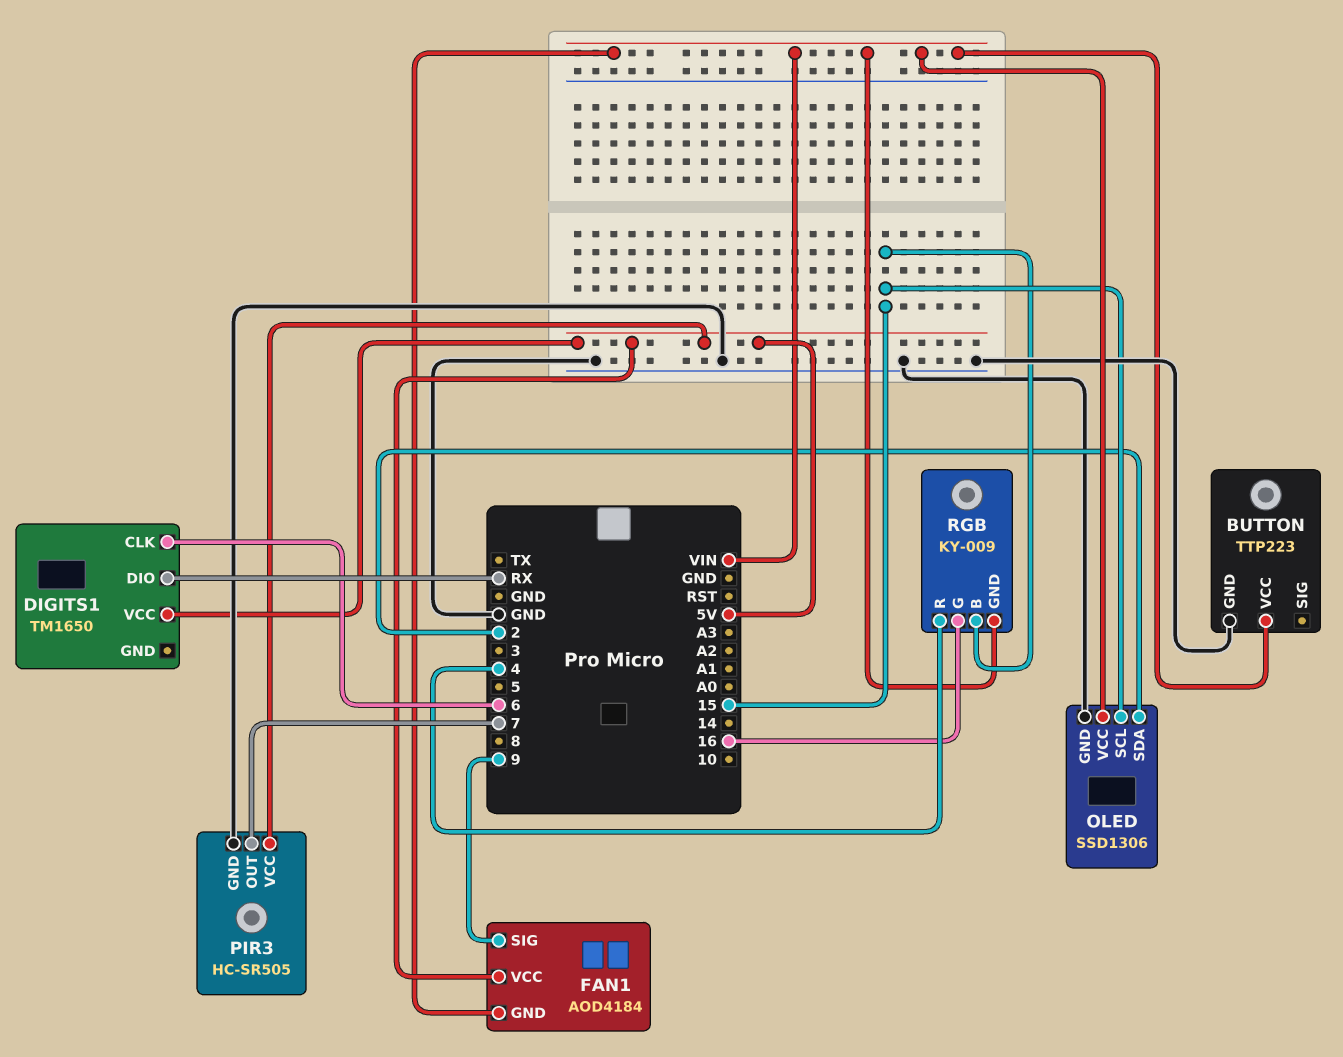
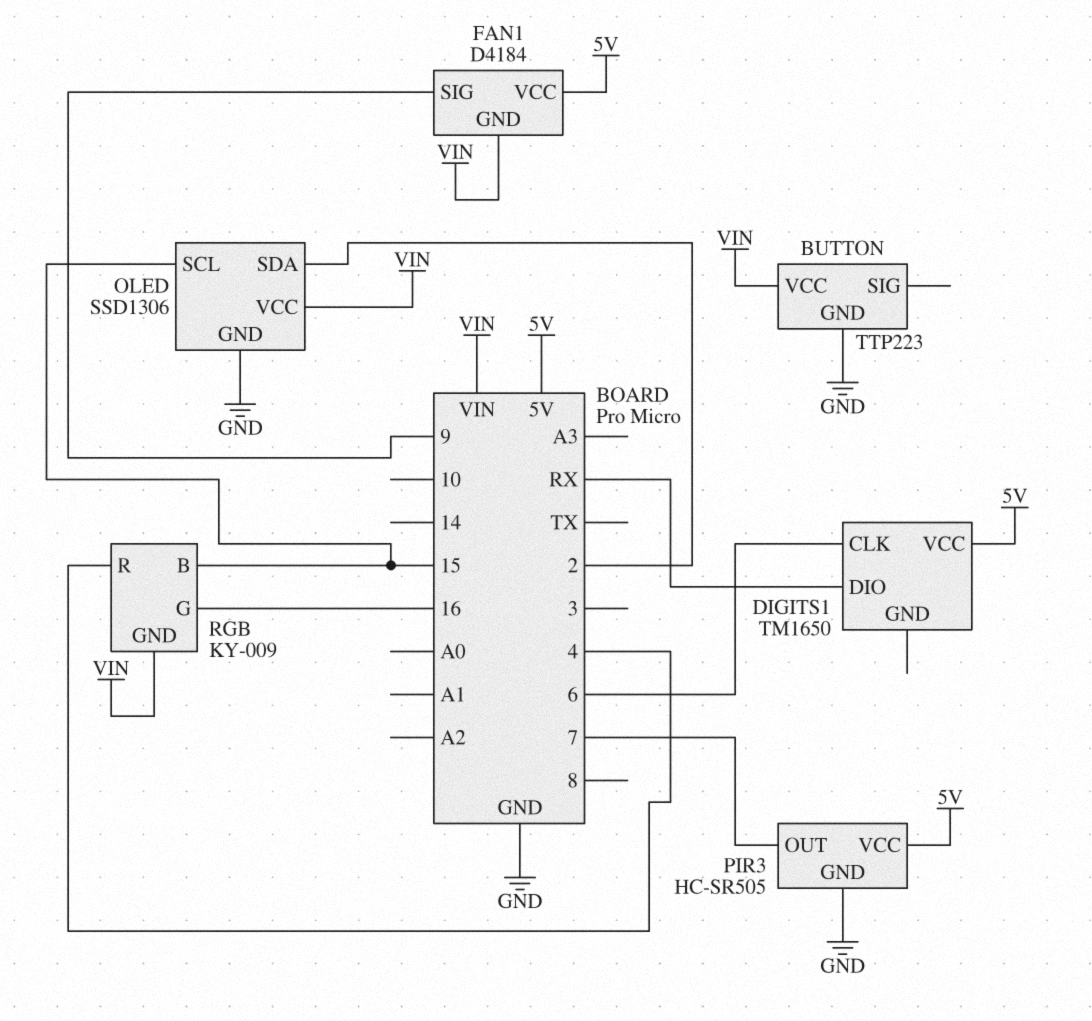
FAN1: AOD4184 -> D4184

